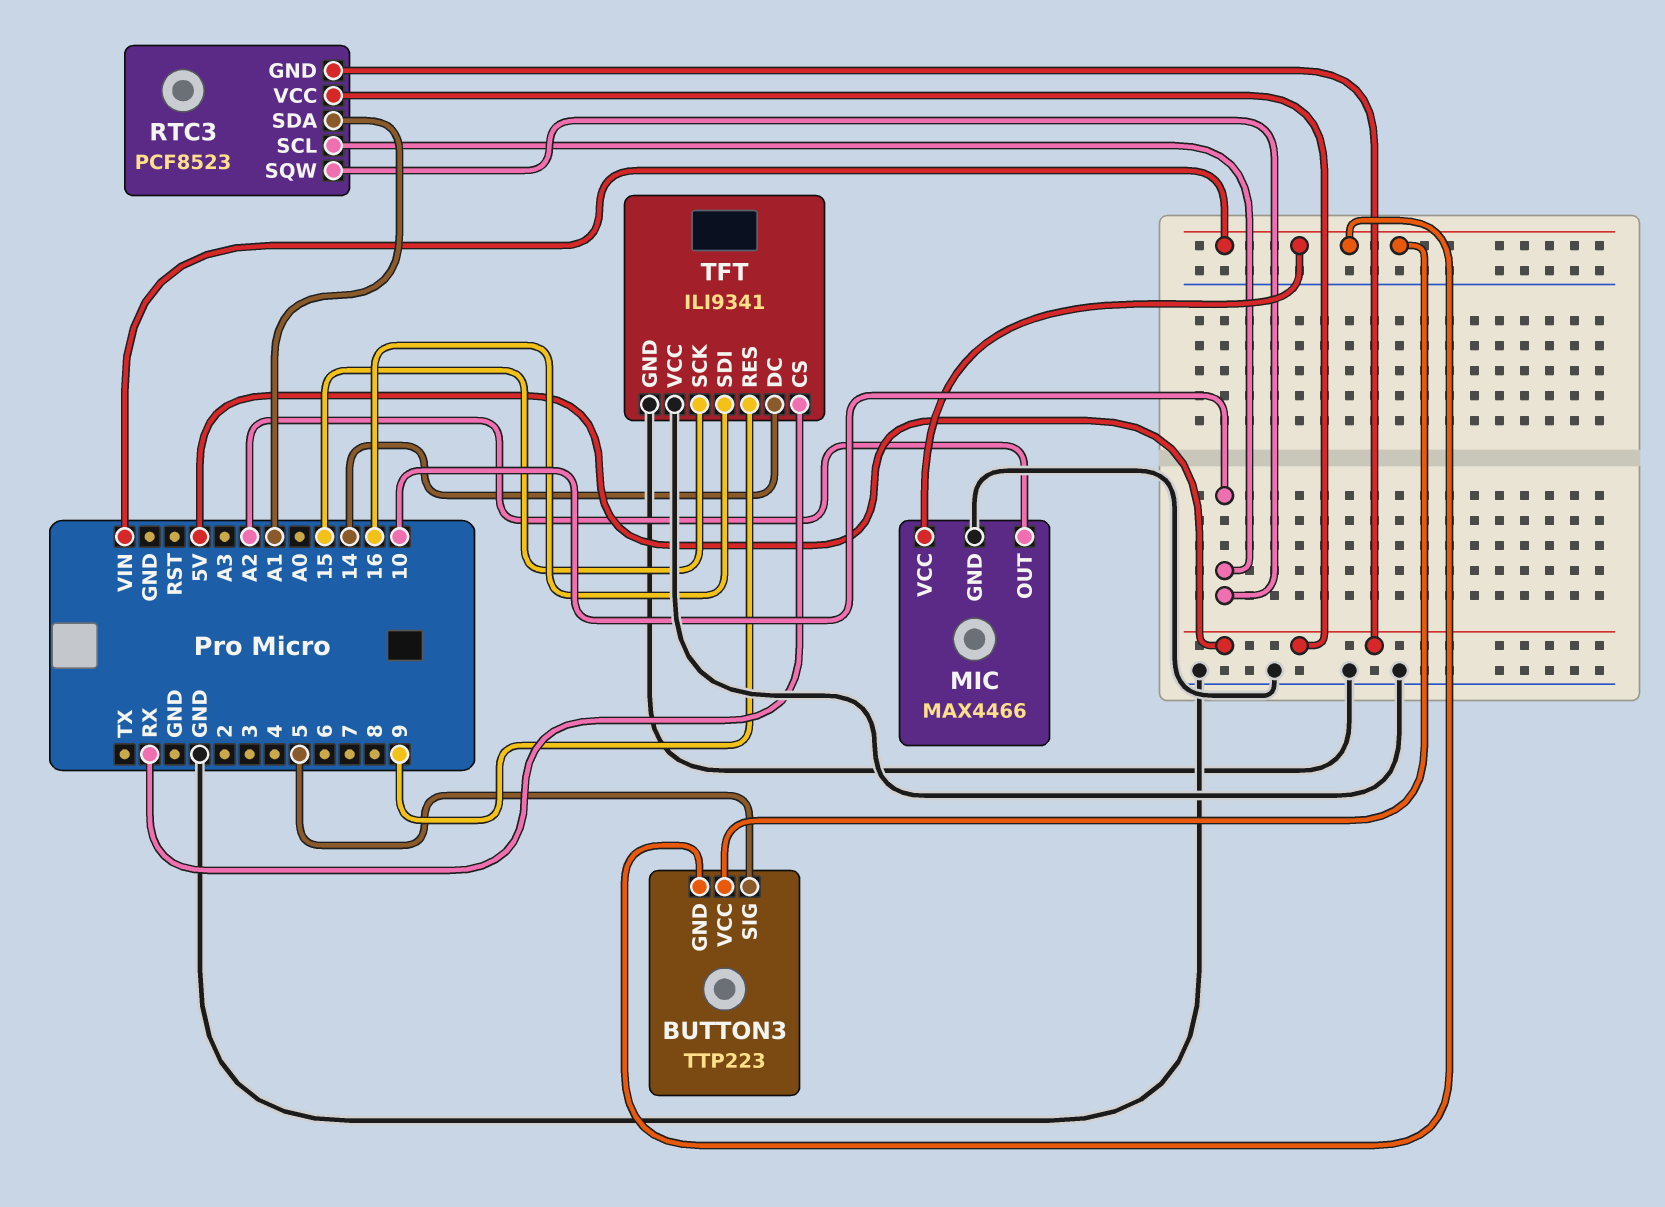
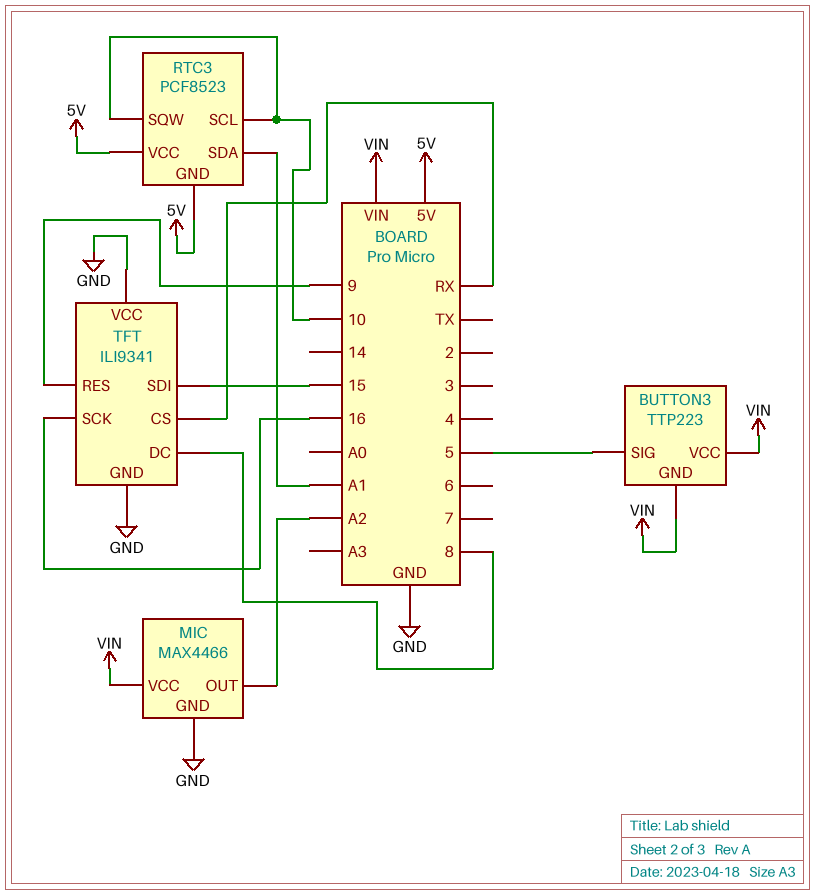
TFT pin DC: 14 -> 8
TFT pin SCK: 15 -> 16
TFT pin SDI: 16 -> 15

